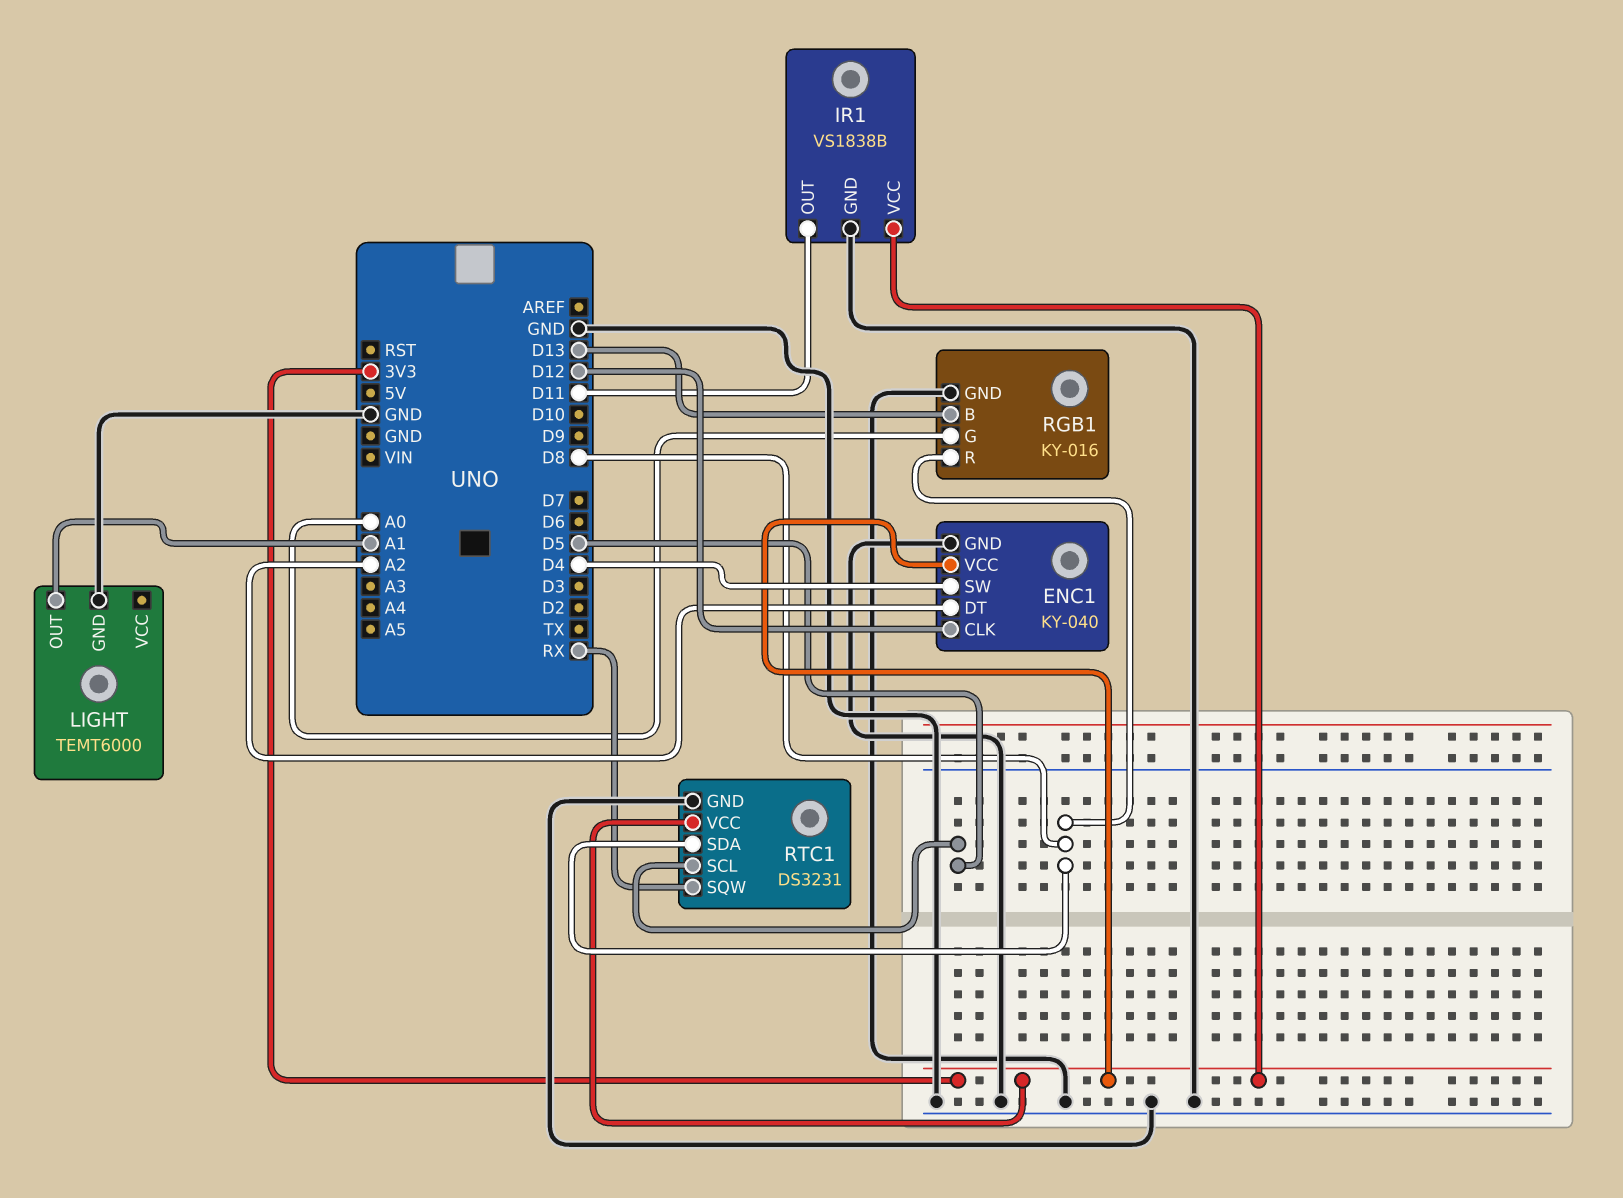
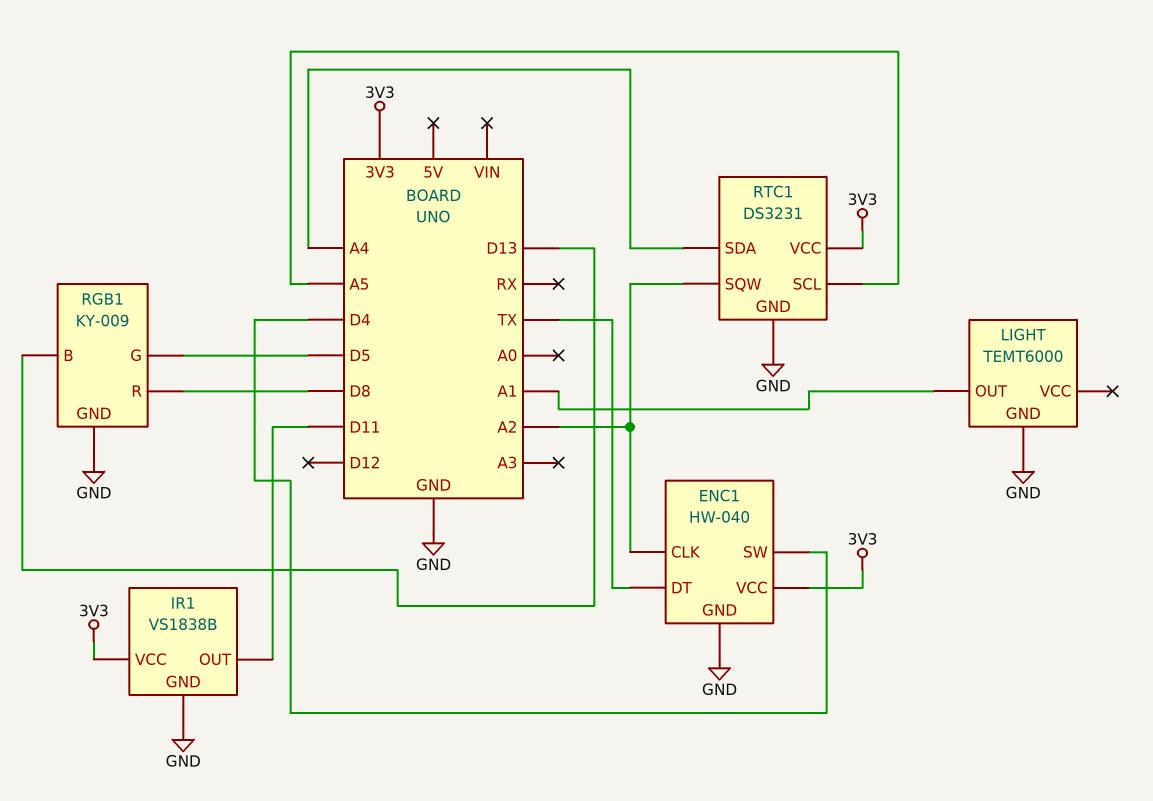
ENC1: KY-040 -> HW-040
ENC1 pin CLK: D12 -> A2
ENC1 pin DT: A2 -> TX
RGB1: KY-016 -> KY-009
RGB1 pin G: A0 -> D5
RTC1 pin SCL: D5 -> A5
RTC1 pin SDA: D8 -> A4
RTC1 pin SQW: RX -> A2

